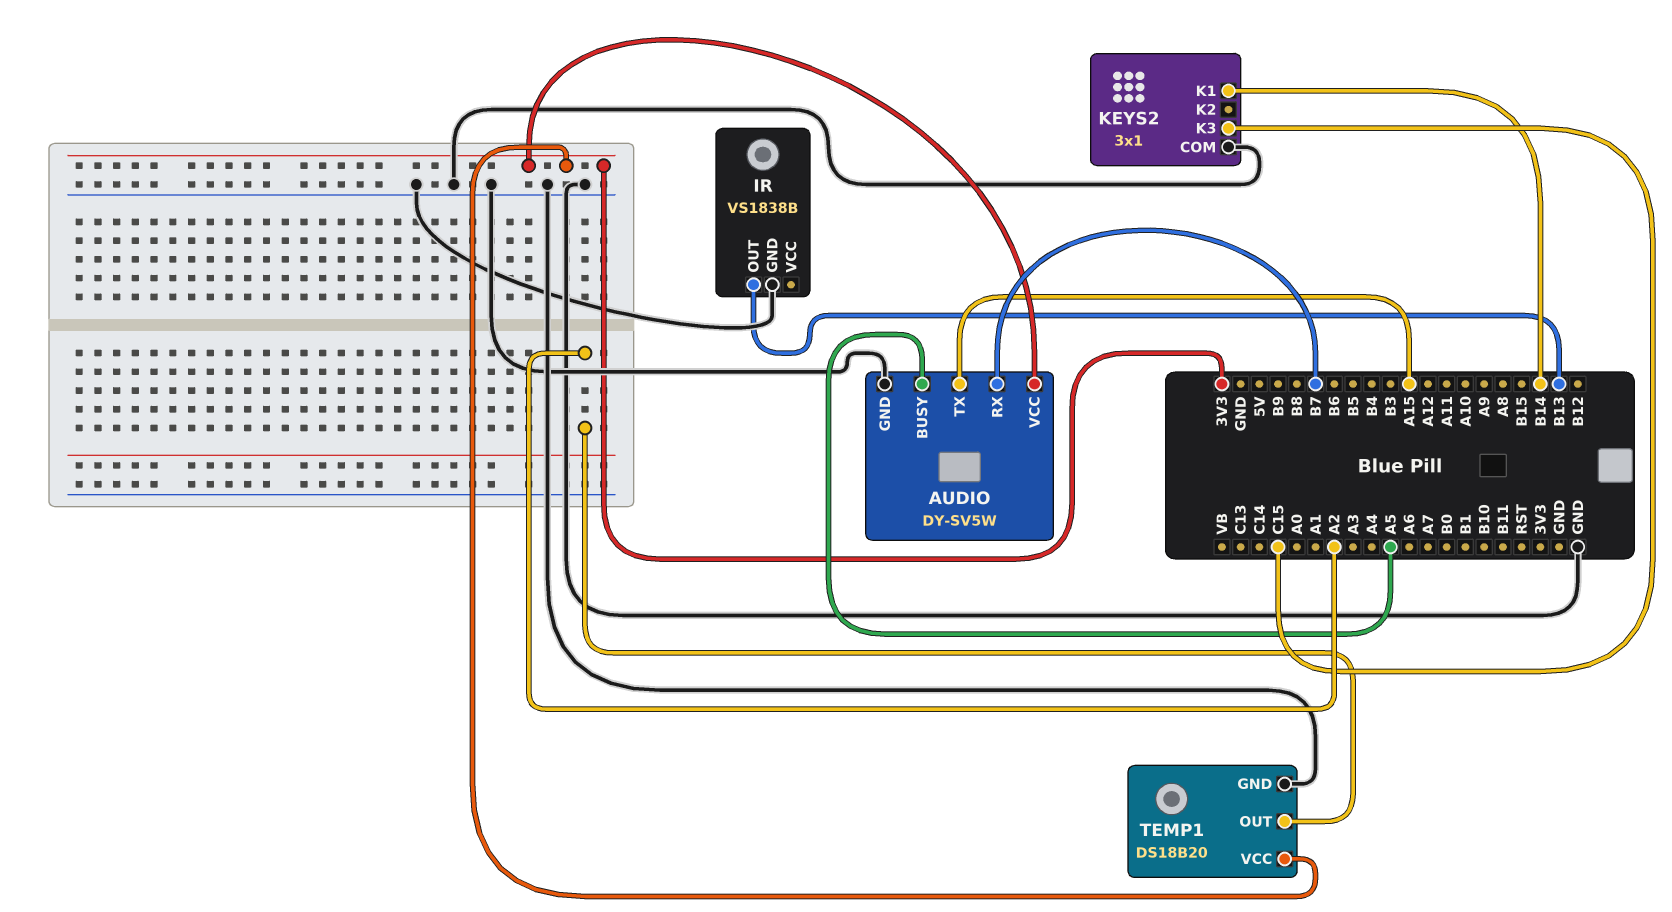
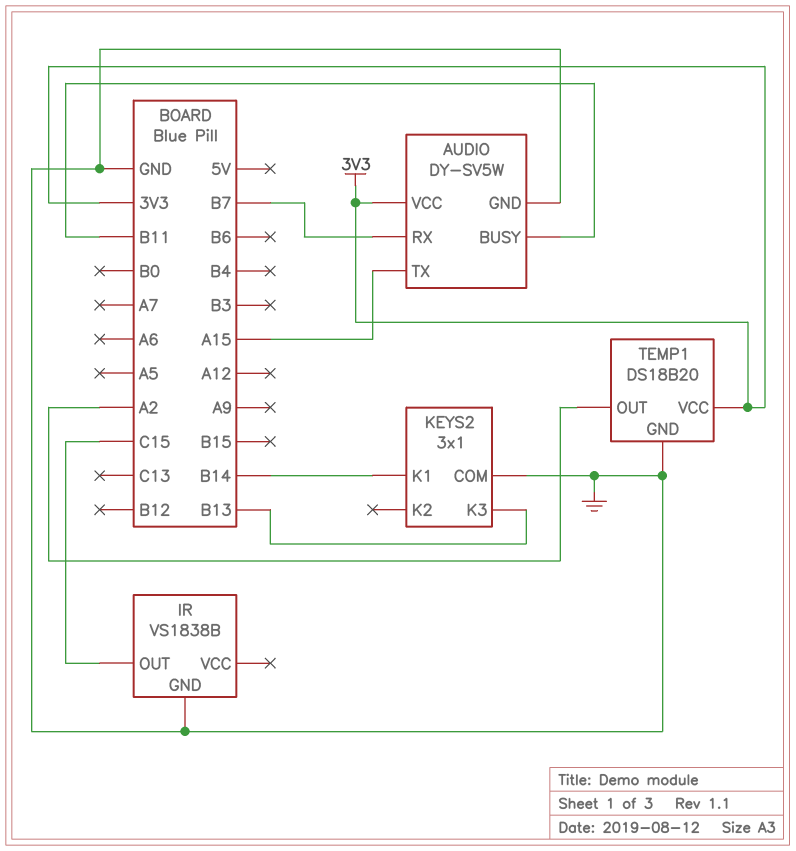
AUDIO pin BUSY: A5 -> B11
IR pin OUT: B13 -> C15
KEYS2 pin K3: C15 -> B13

